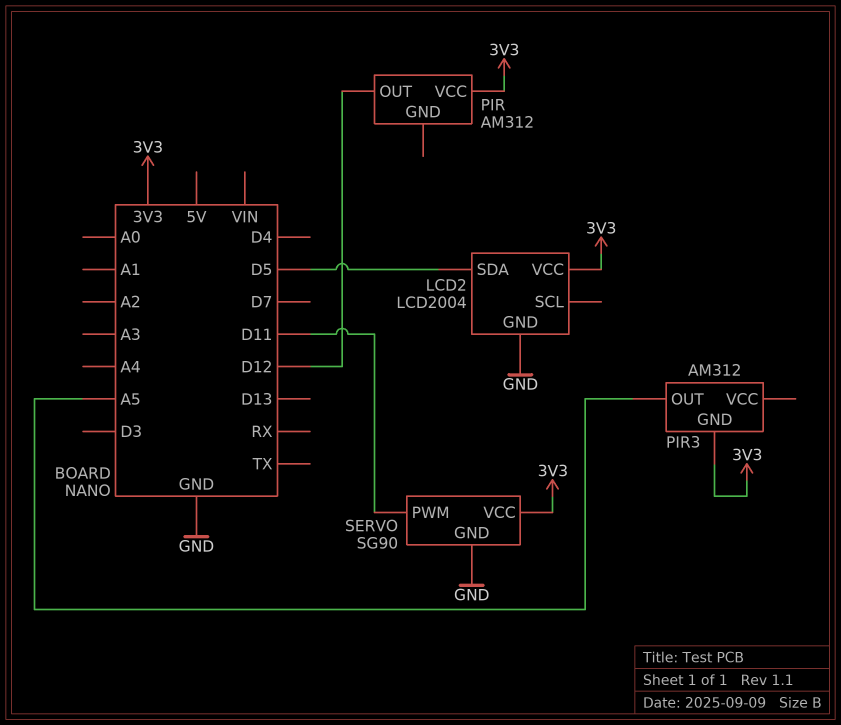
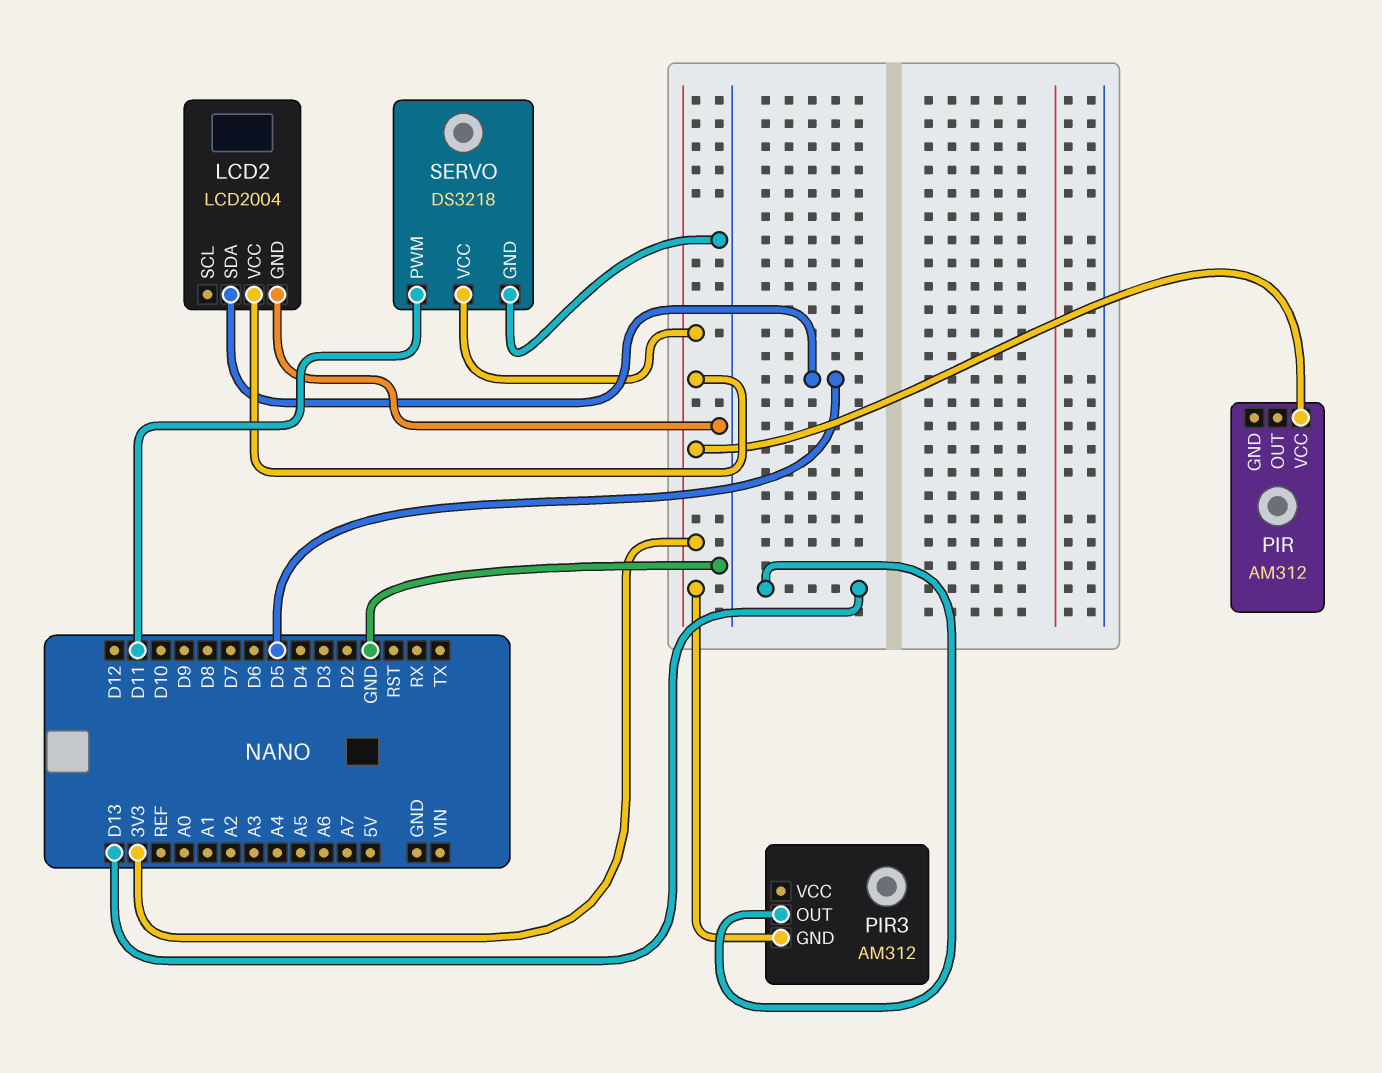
PIR pin OUT: D12 -> none
PIR3 pin OUT: A5 -> D13
SERVO: SG90 -> DS3218

